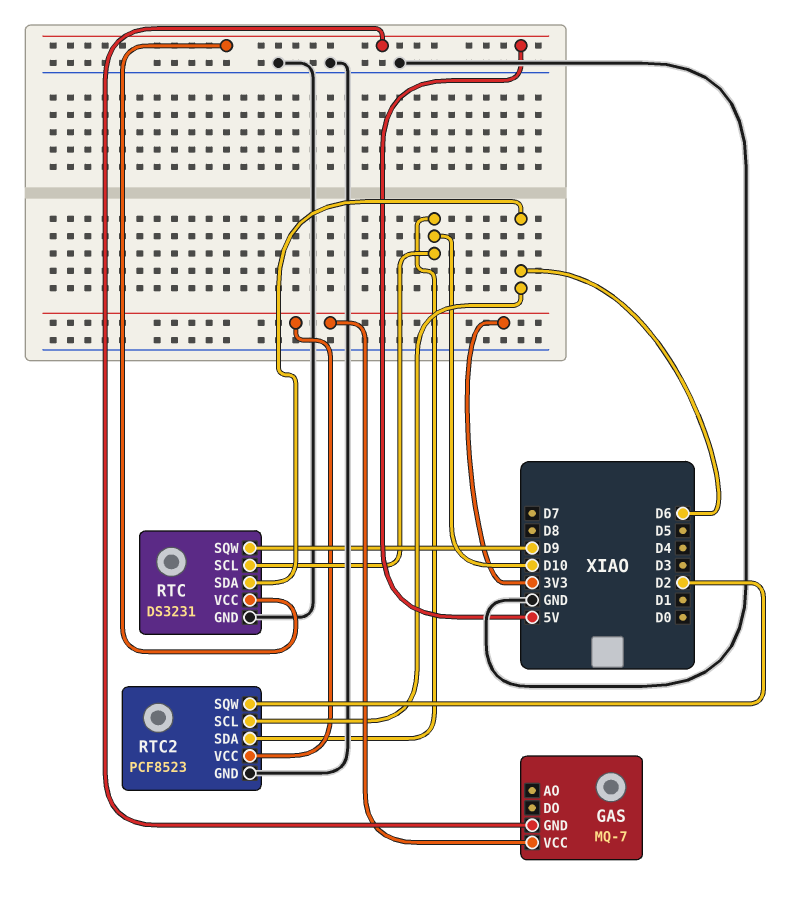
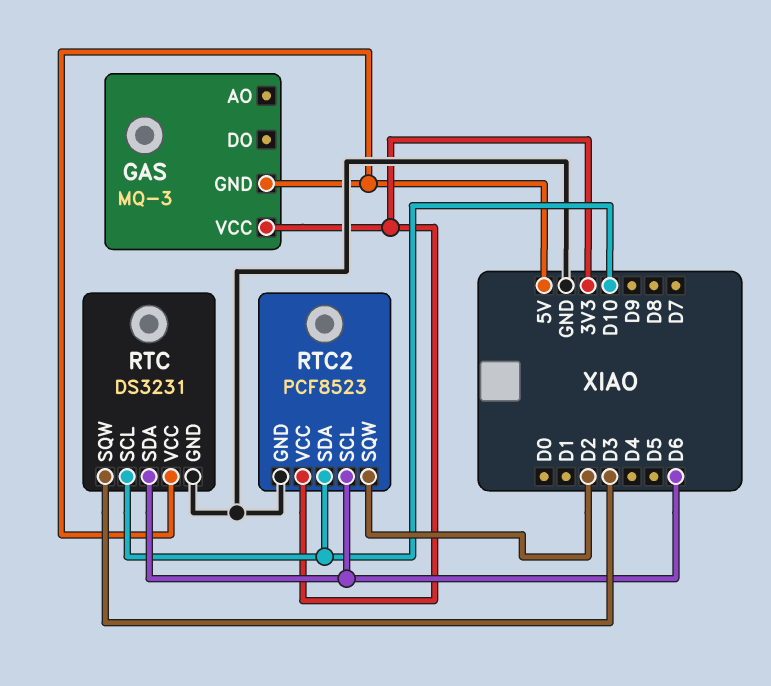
GAS: MQ-7 -> MQ-3
RTC pin SQW: D9 -> D3

